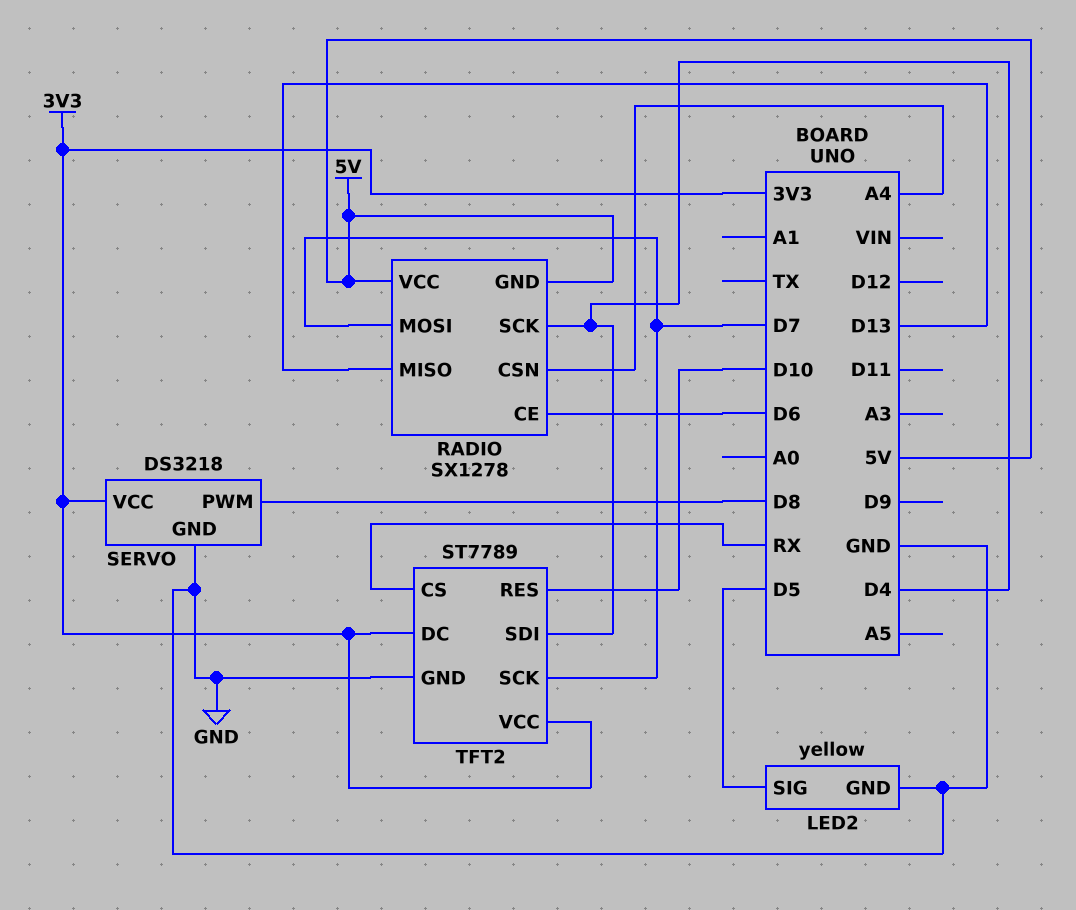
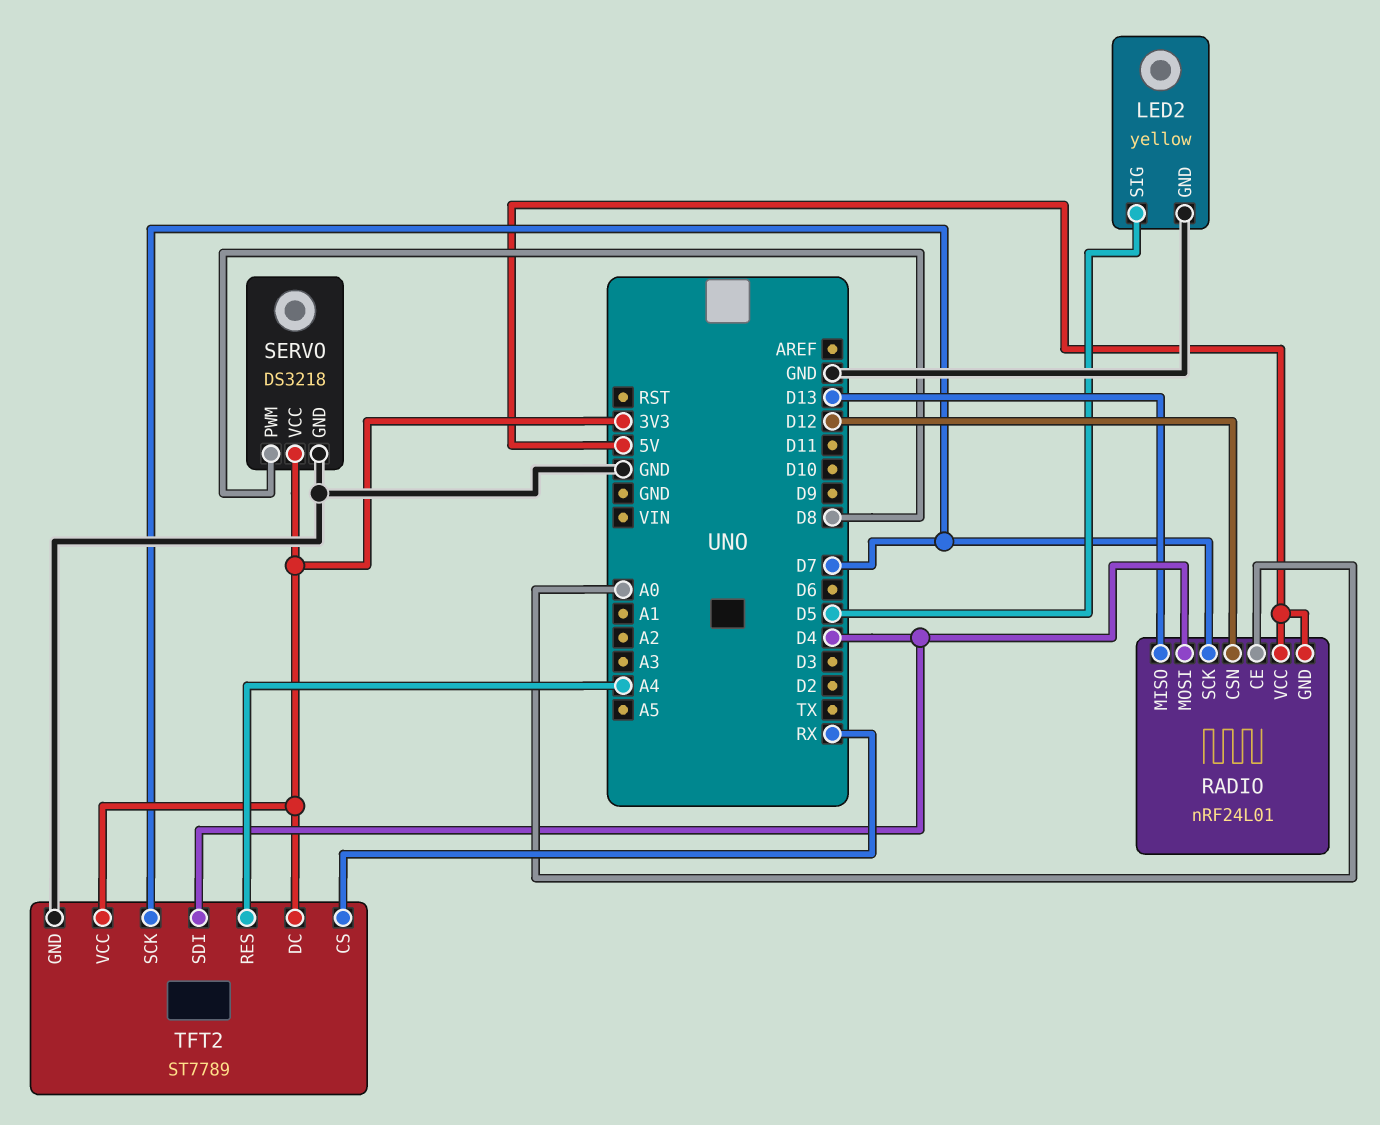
RADIO: SX1278 -> nRF24L01
RADIO pin CE: D6 -> A0
RADIO pin CSN: A4 -> D12
RADIO pin MOSI: D7 -> D4
RADIO pin SCK: D4 -> D7
TFT2 pin RES: D10 -> A4

